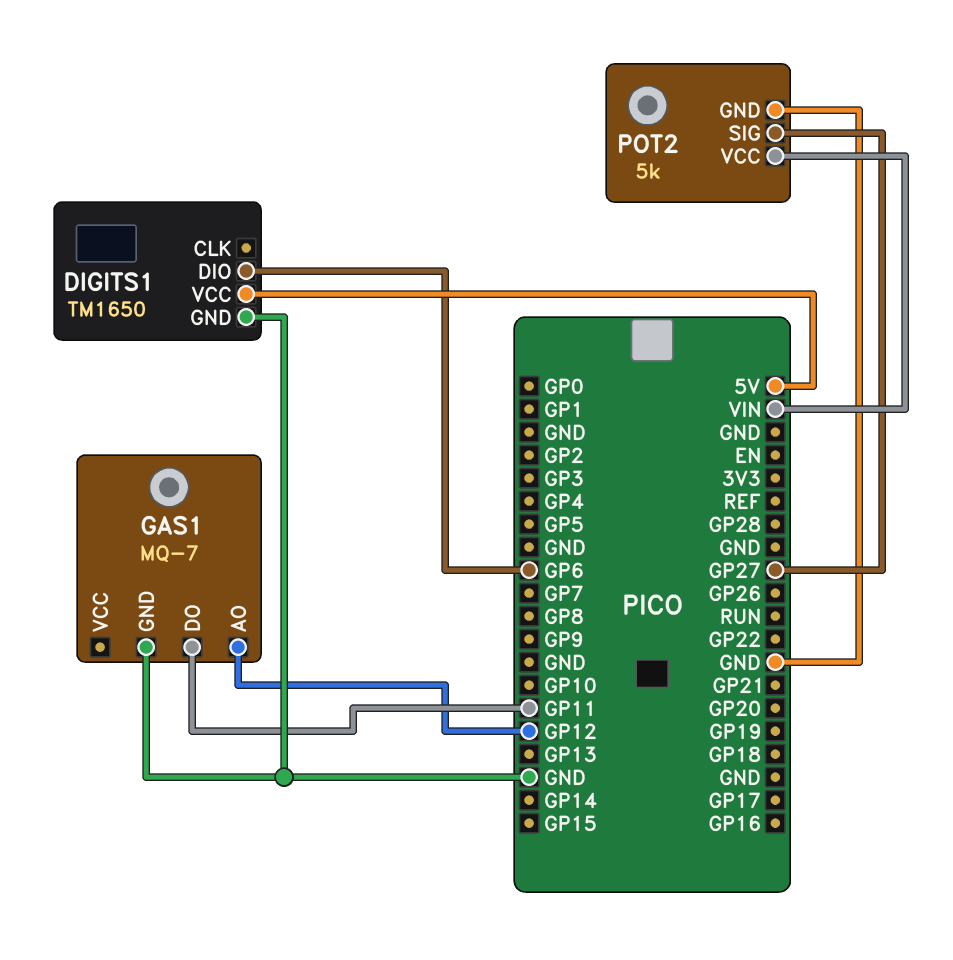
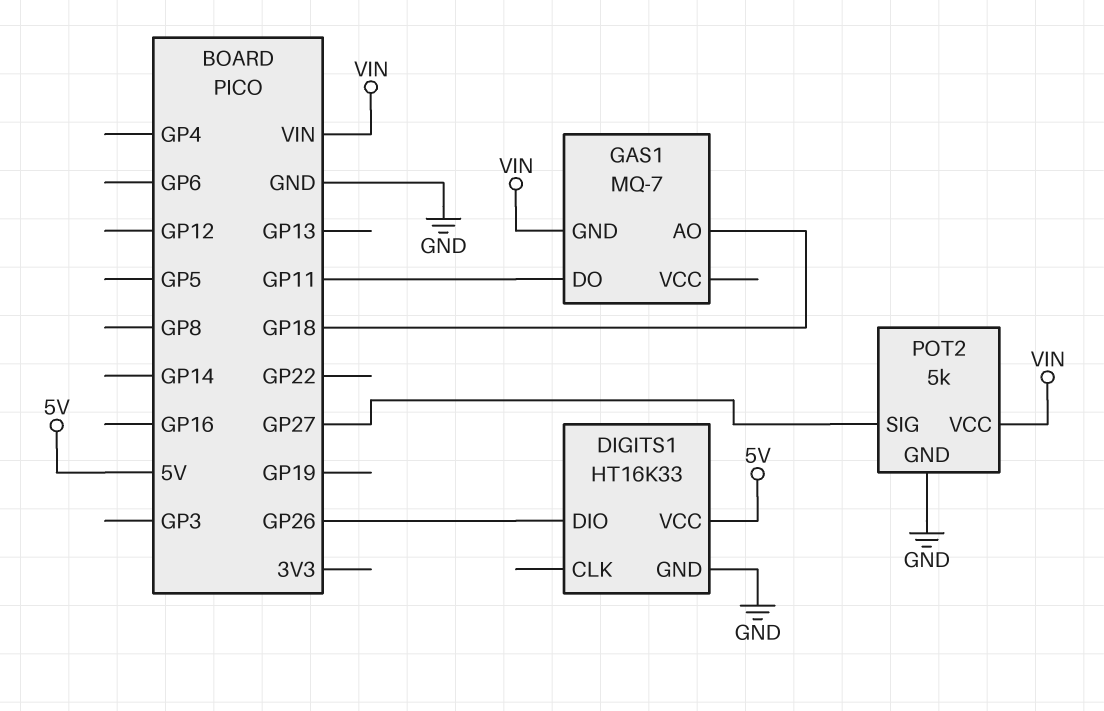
DIGITS1: TM1650 -> HT16K33
DIGITS1 pin DIO: GP6 -> GP26
GAS1 pin AO: GP12 -> GP18
GAS1 pin GND: GND -> VIN

